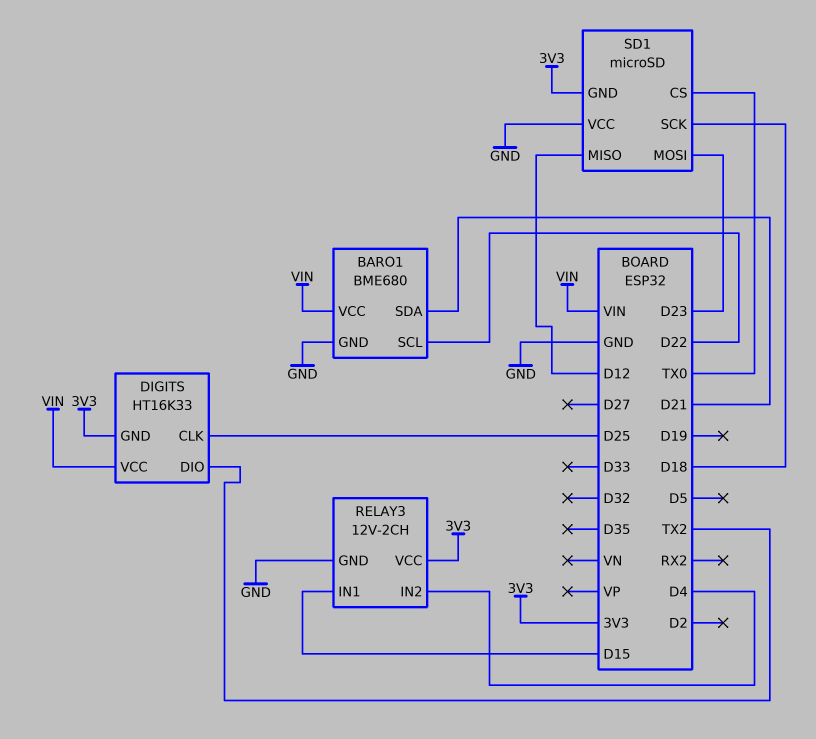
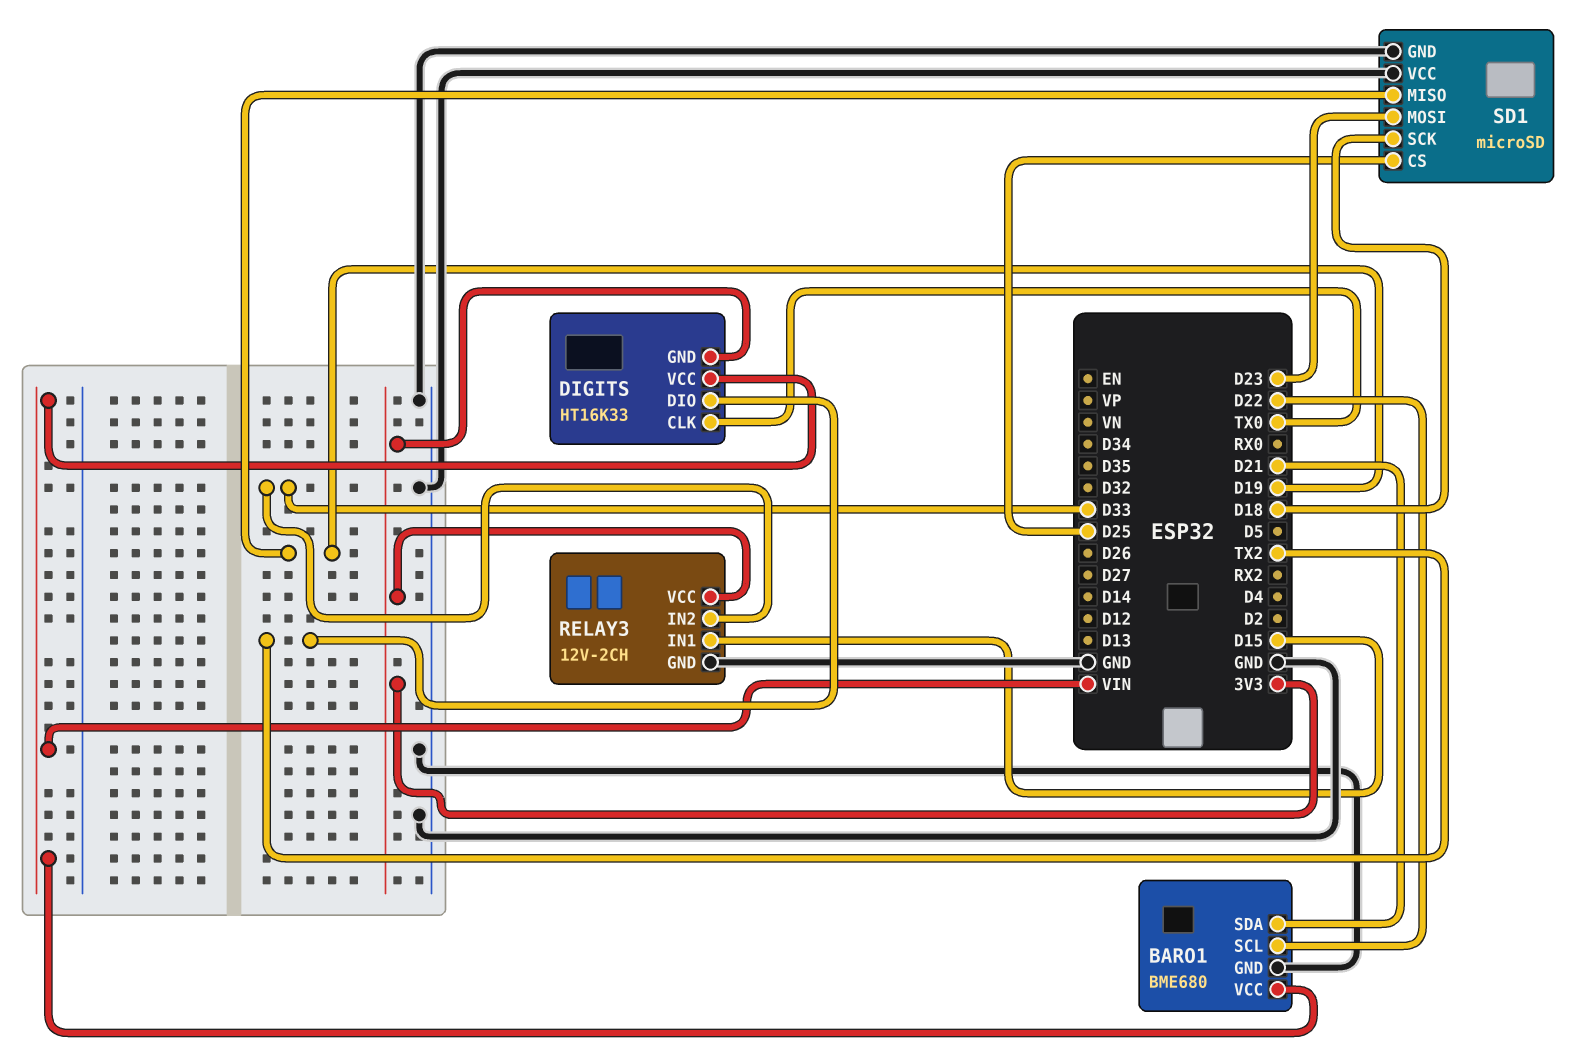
DIGITS pin CLK: D25 -> TX0
RELAY3 pin IN2: D4 -> D33
SD1 pin CS: TX0 -> D25
SD1 pin GND: 3V3 -> GND
SD1 pin MISO: D12 -> D19

